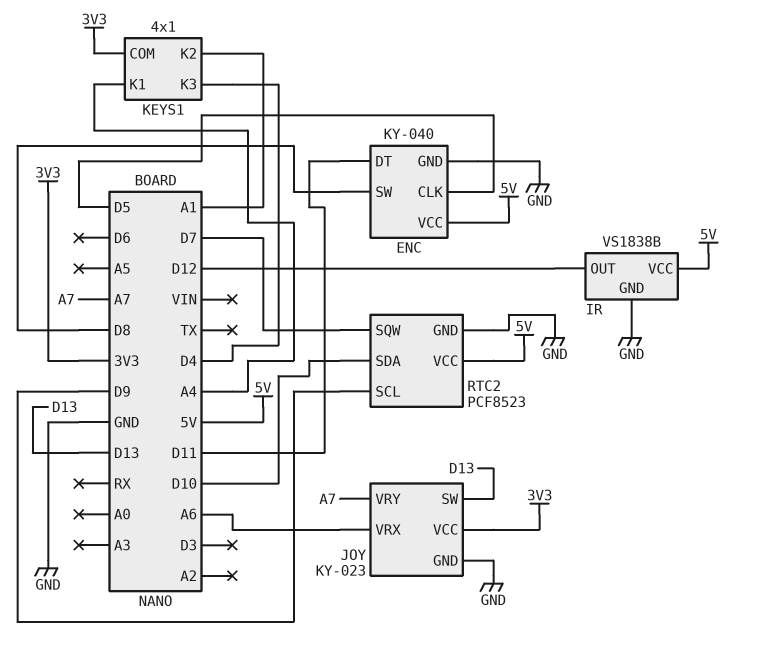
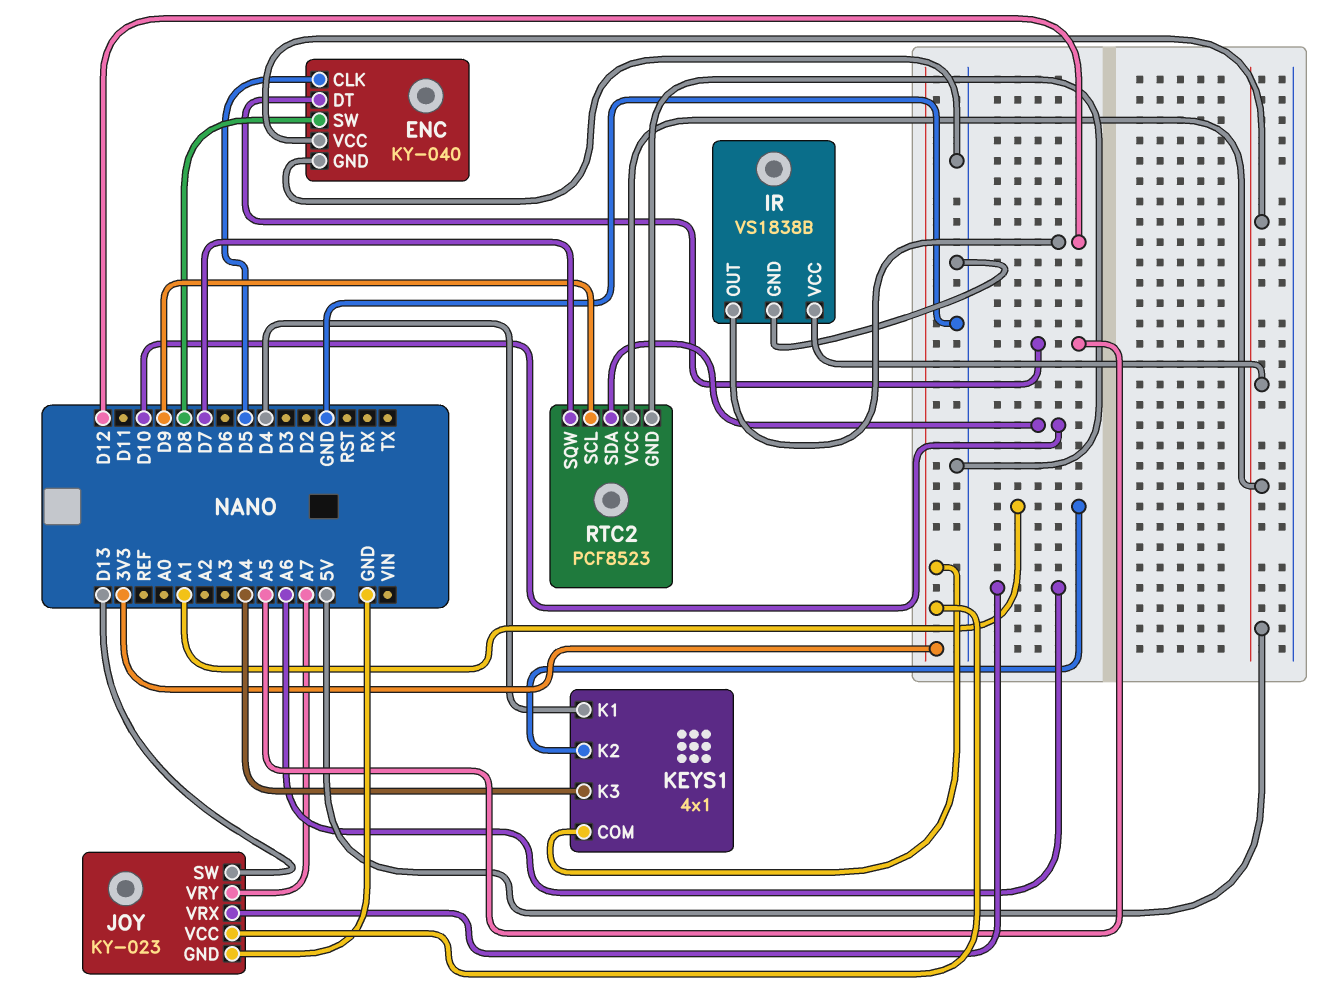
ENC pin DT: D11 -> A5
KEYS1 pin K1: A4 -> D4
KEYS1 pin K3: D4 -> A4

